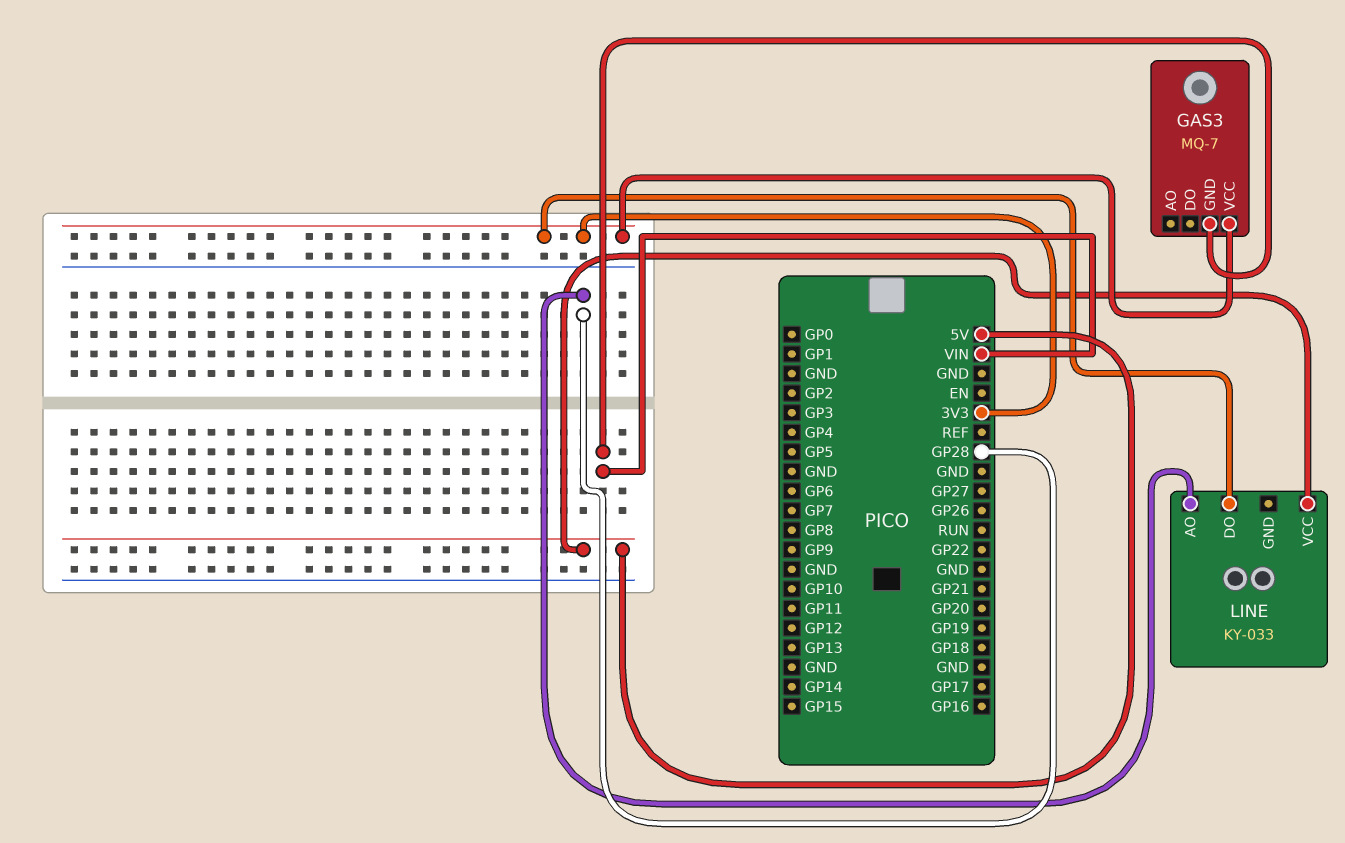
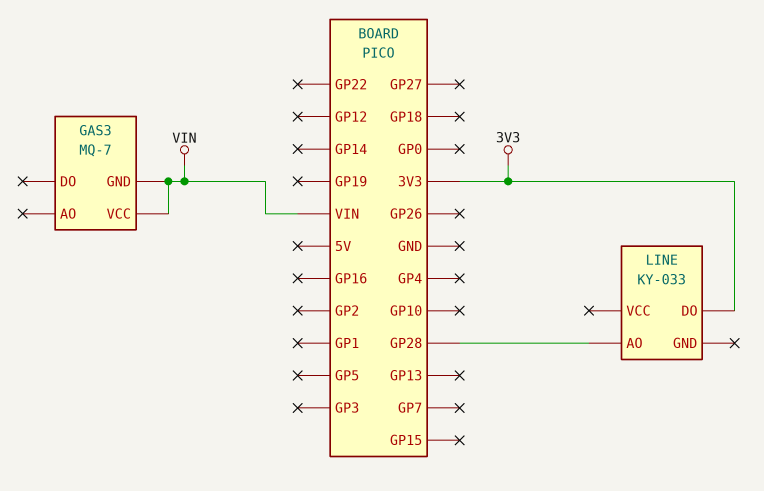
GAS3 pin VCC: 3V3 -> VIN
LINE pin VCC: 5V -> none

